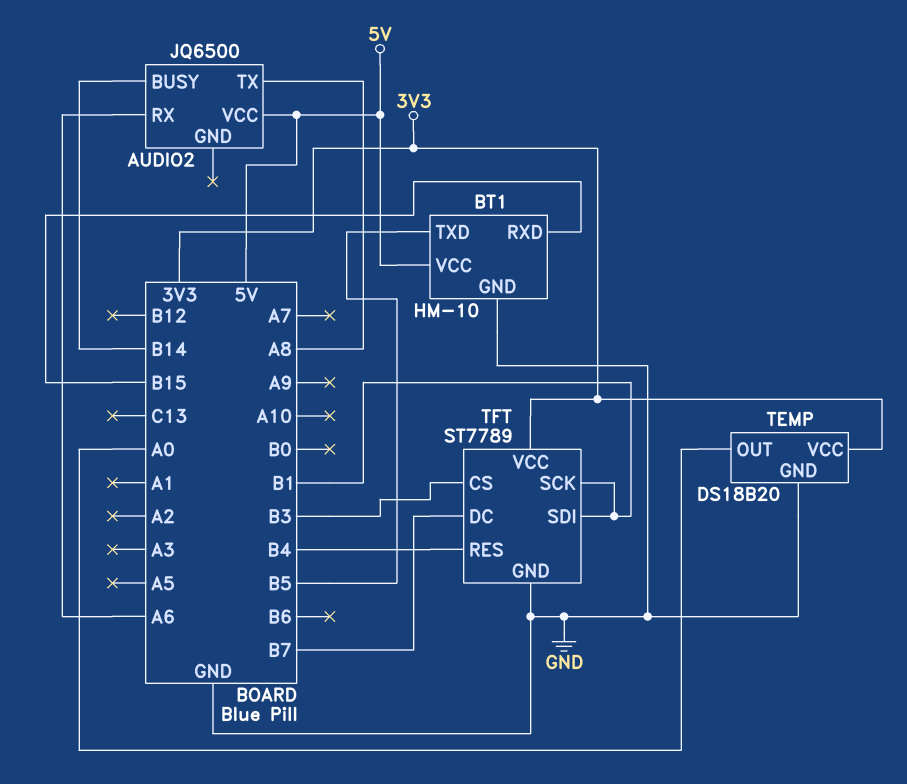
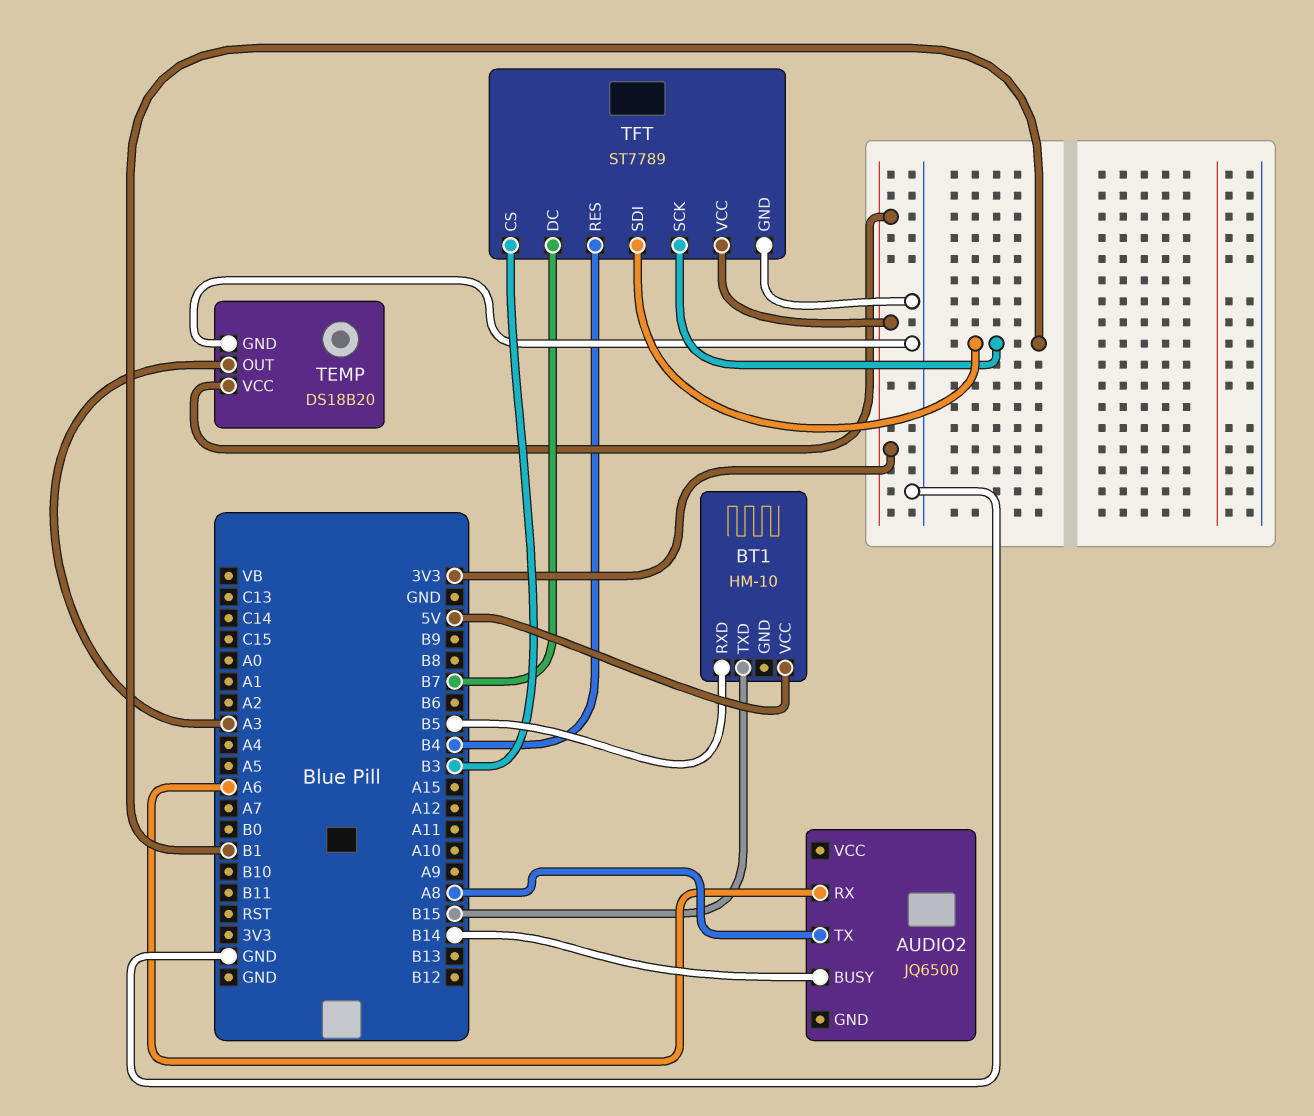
AUDIO2 pin VCC: 5V -> none
BT1 pin GND: GND -> none
BT1 pin RXD: B15 -> B5
BT1 pin TXD: B5 -> B15
TEMP pin OUT: A0 -> A3

